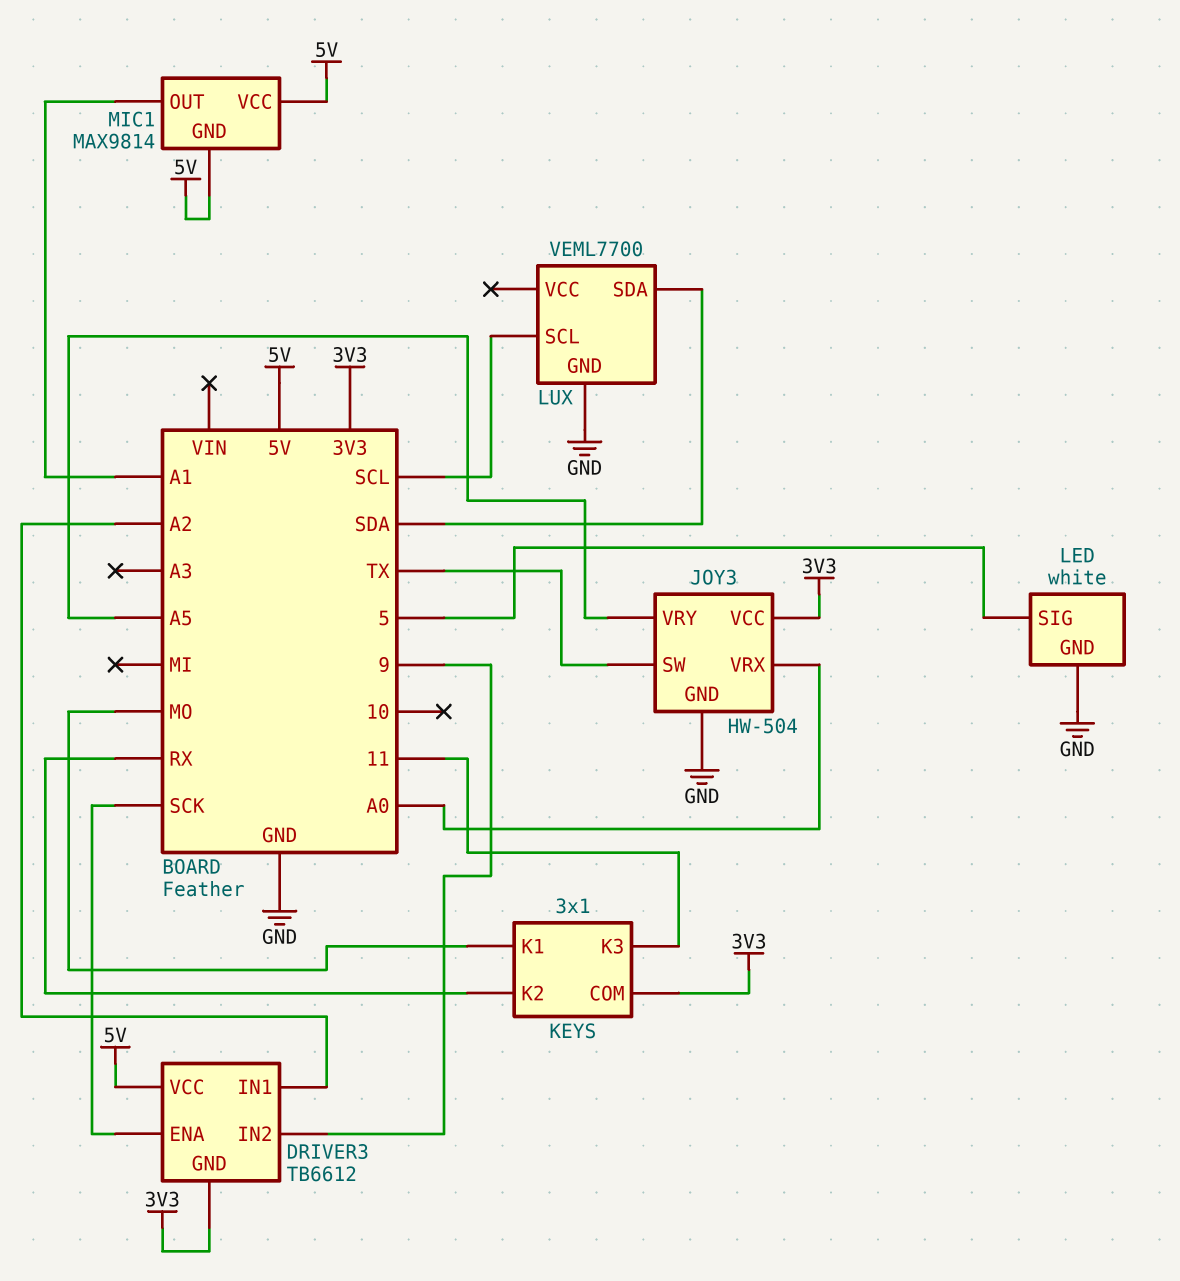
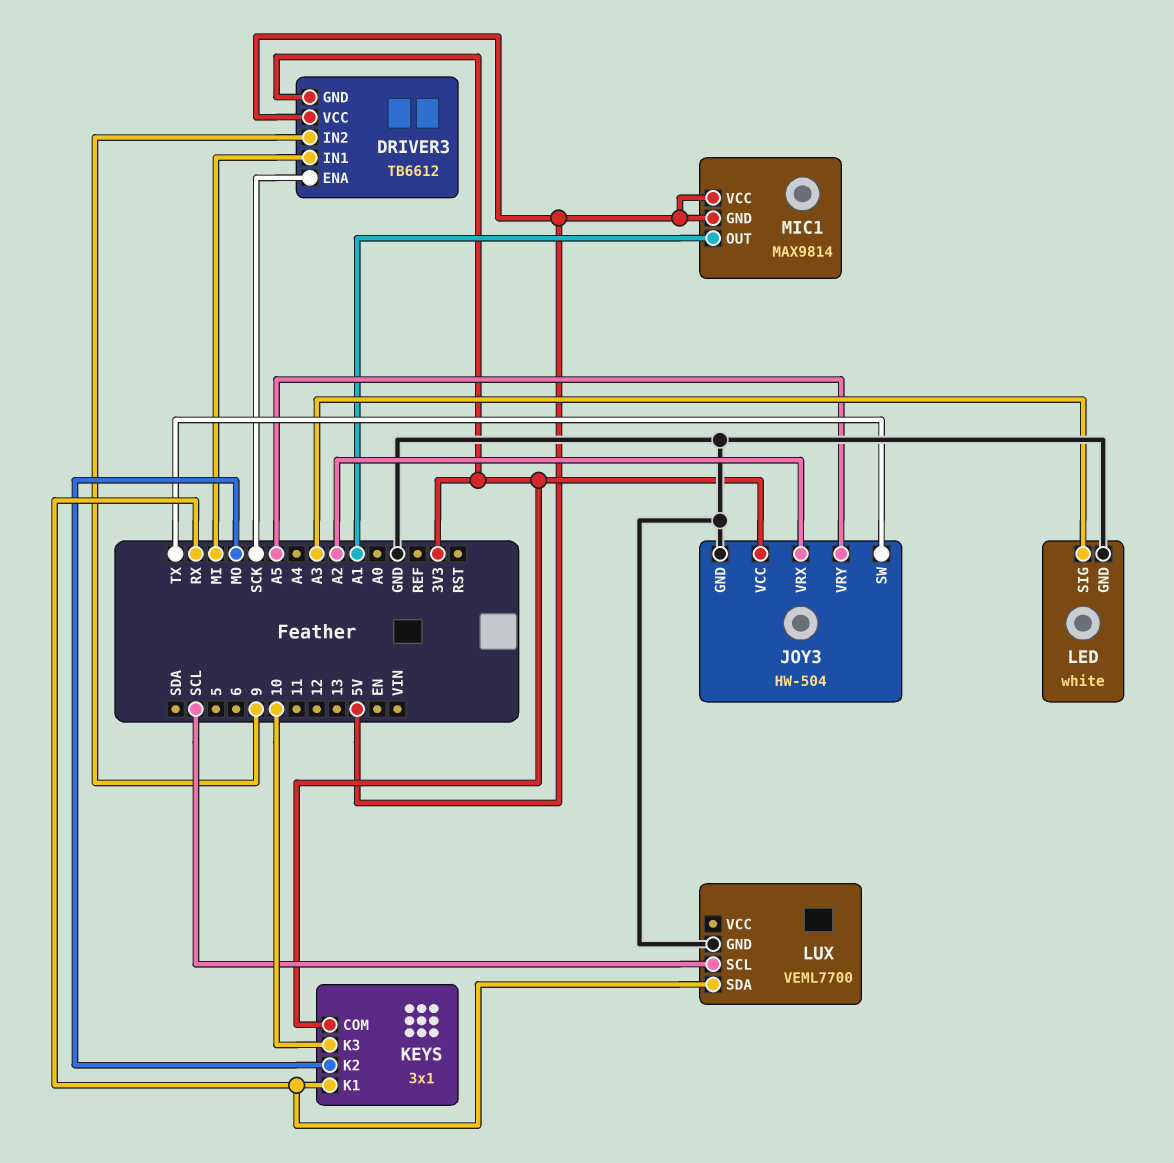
DRIVER3 pin IN1: A2 -> MI
JOY3 pin VRX: A0 -> A2
KEYS pin K1: MO -> RX
KEYS pin K2: RX -> MO
KEYS pin K3: 11 -> 10
LED pin SIG: 5 -> A3
LUX pin SDA: SDA -> RX

